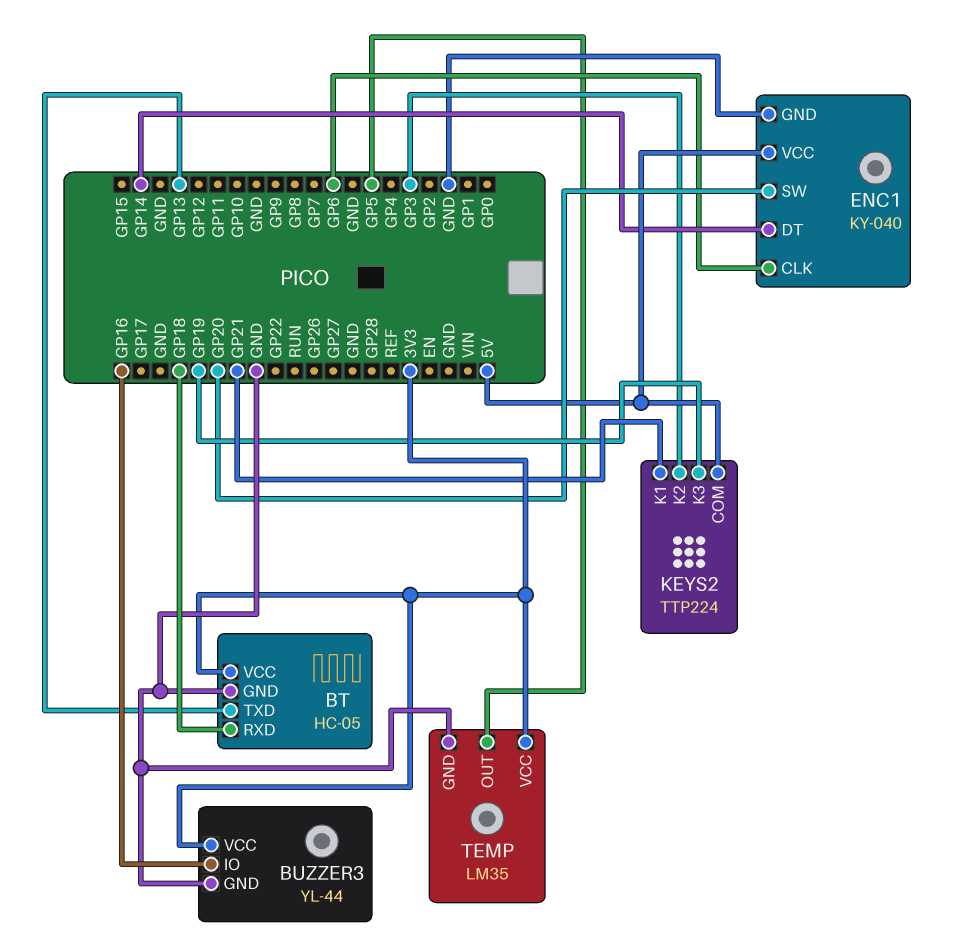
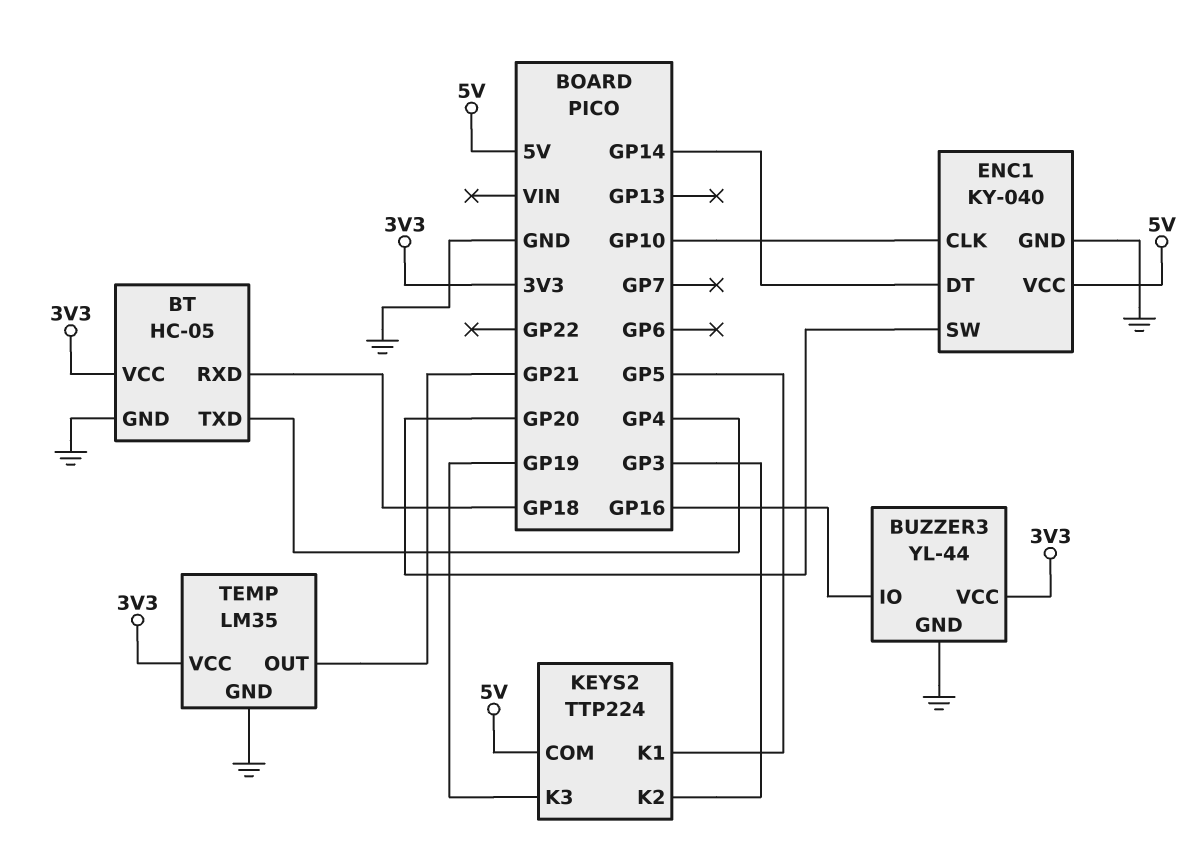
BT pin TXD: GP13 -> GP4
ENC1 pin CLK: GP6 -> GP10
KEYS2 pin K1: GP21 -> GP5
TEMP pin OUT: GP5 -> GP21

